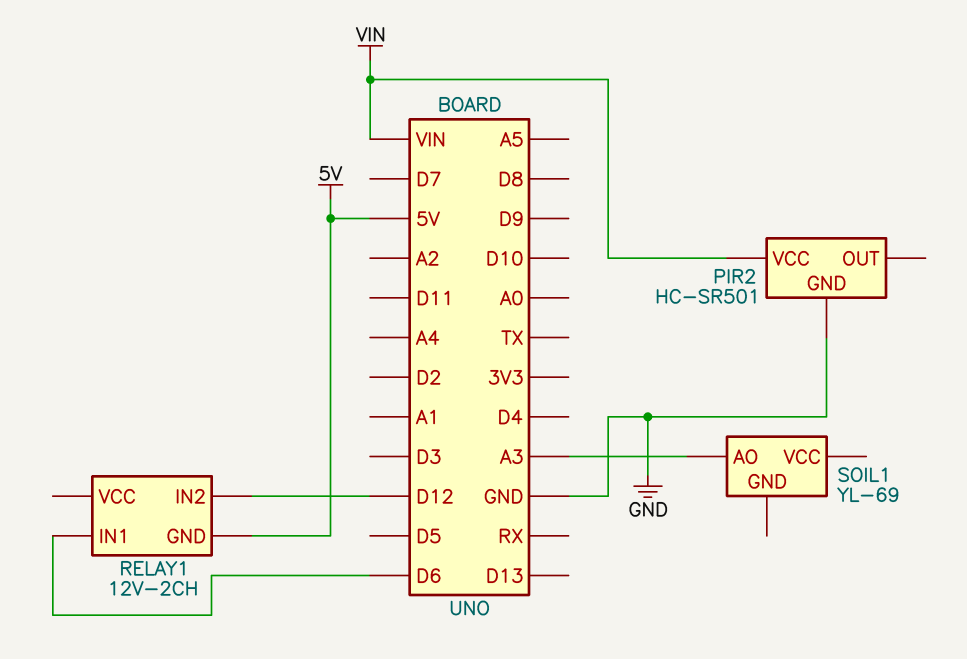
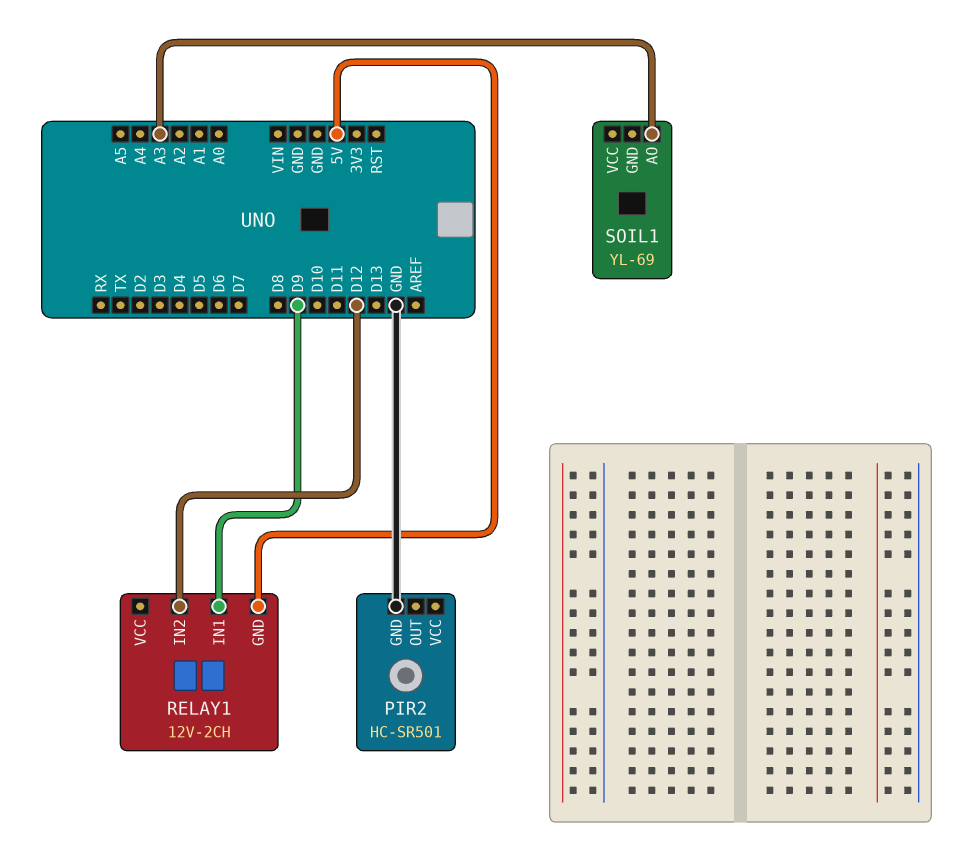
PIR2 pin VCC: VIN -> none
RELAY1 pin IN1: D6 -> D9

